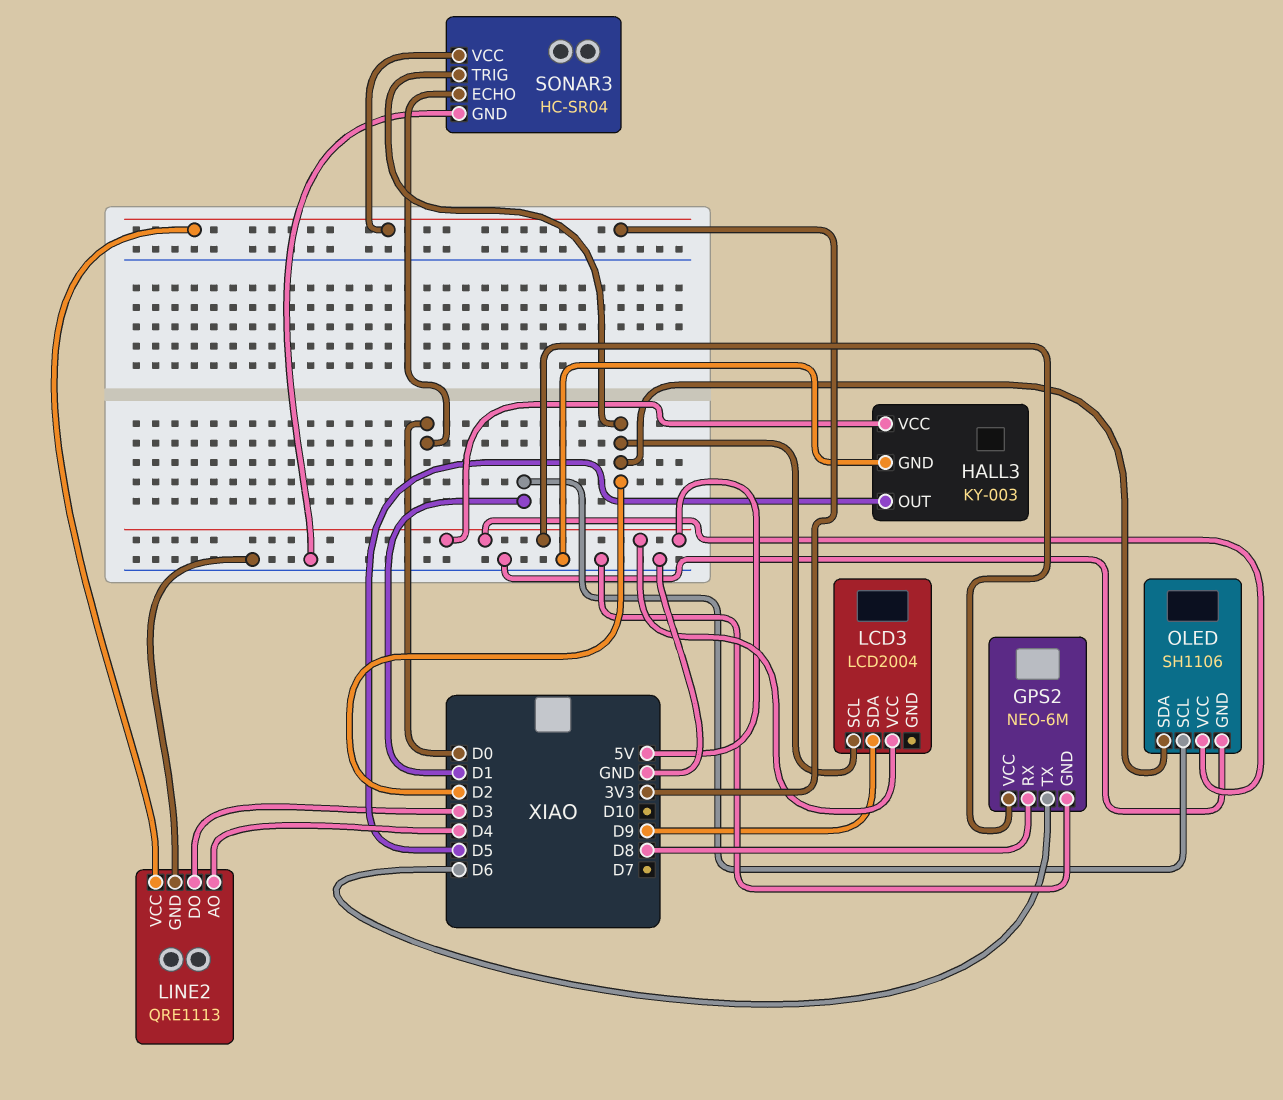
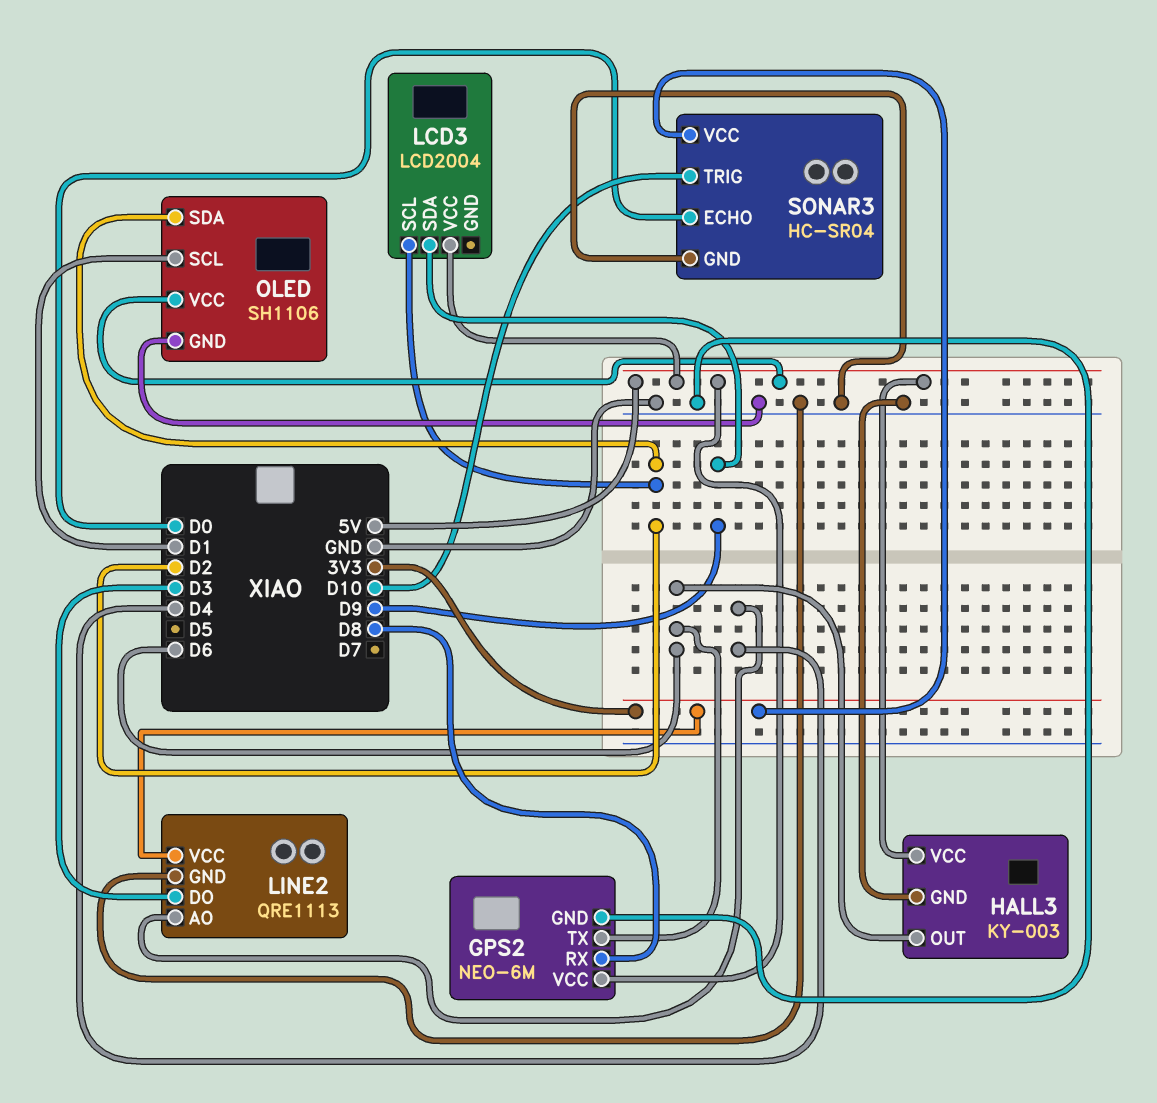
HALL3 pin OUT: D5 -> D6
SONAR3 pin TRIG: D2 -> D10

